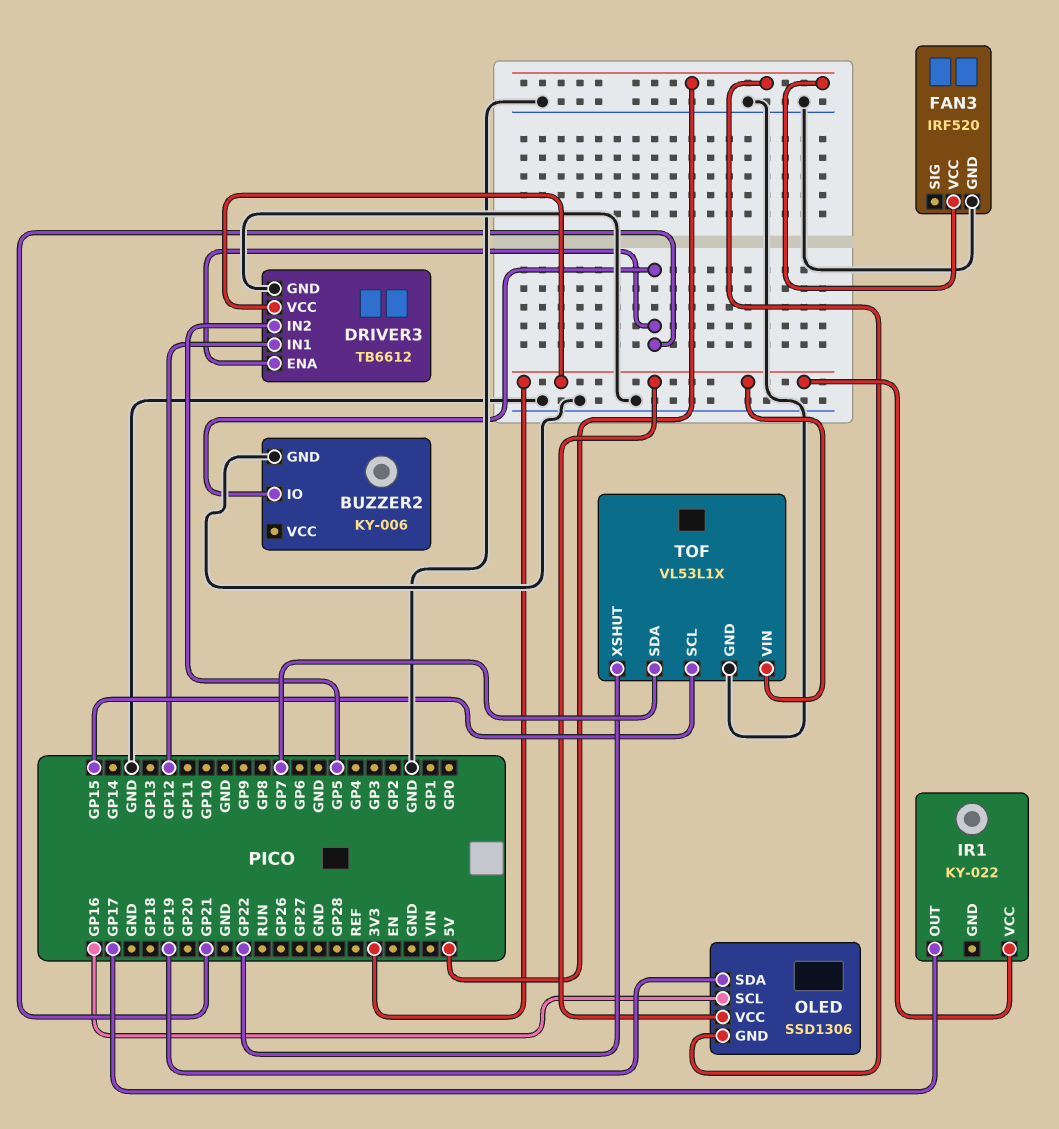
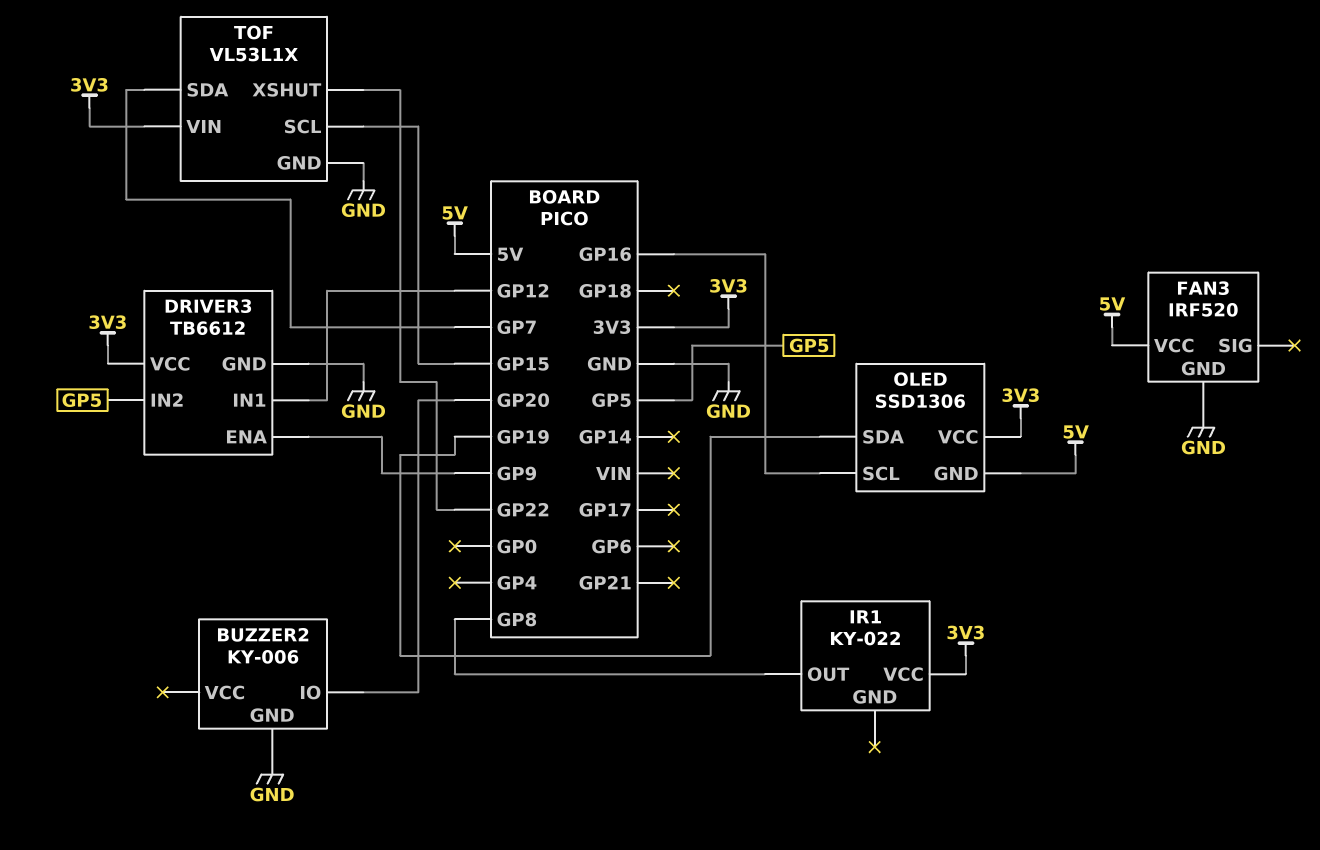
BUZZER2 pin IO: GP21 -> GP20
DRIVER3 pin ENA: GP21 -> GP9
IR1 pin OUT: GP17 -> GP8

